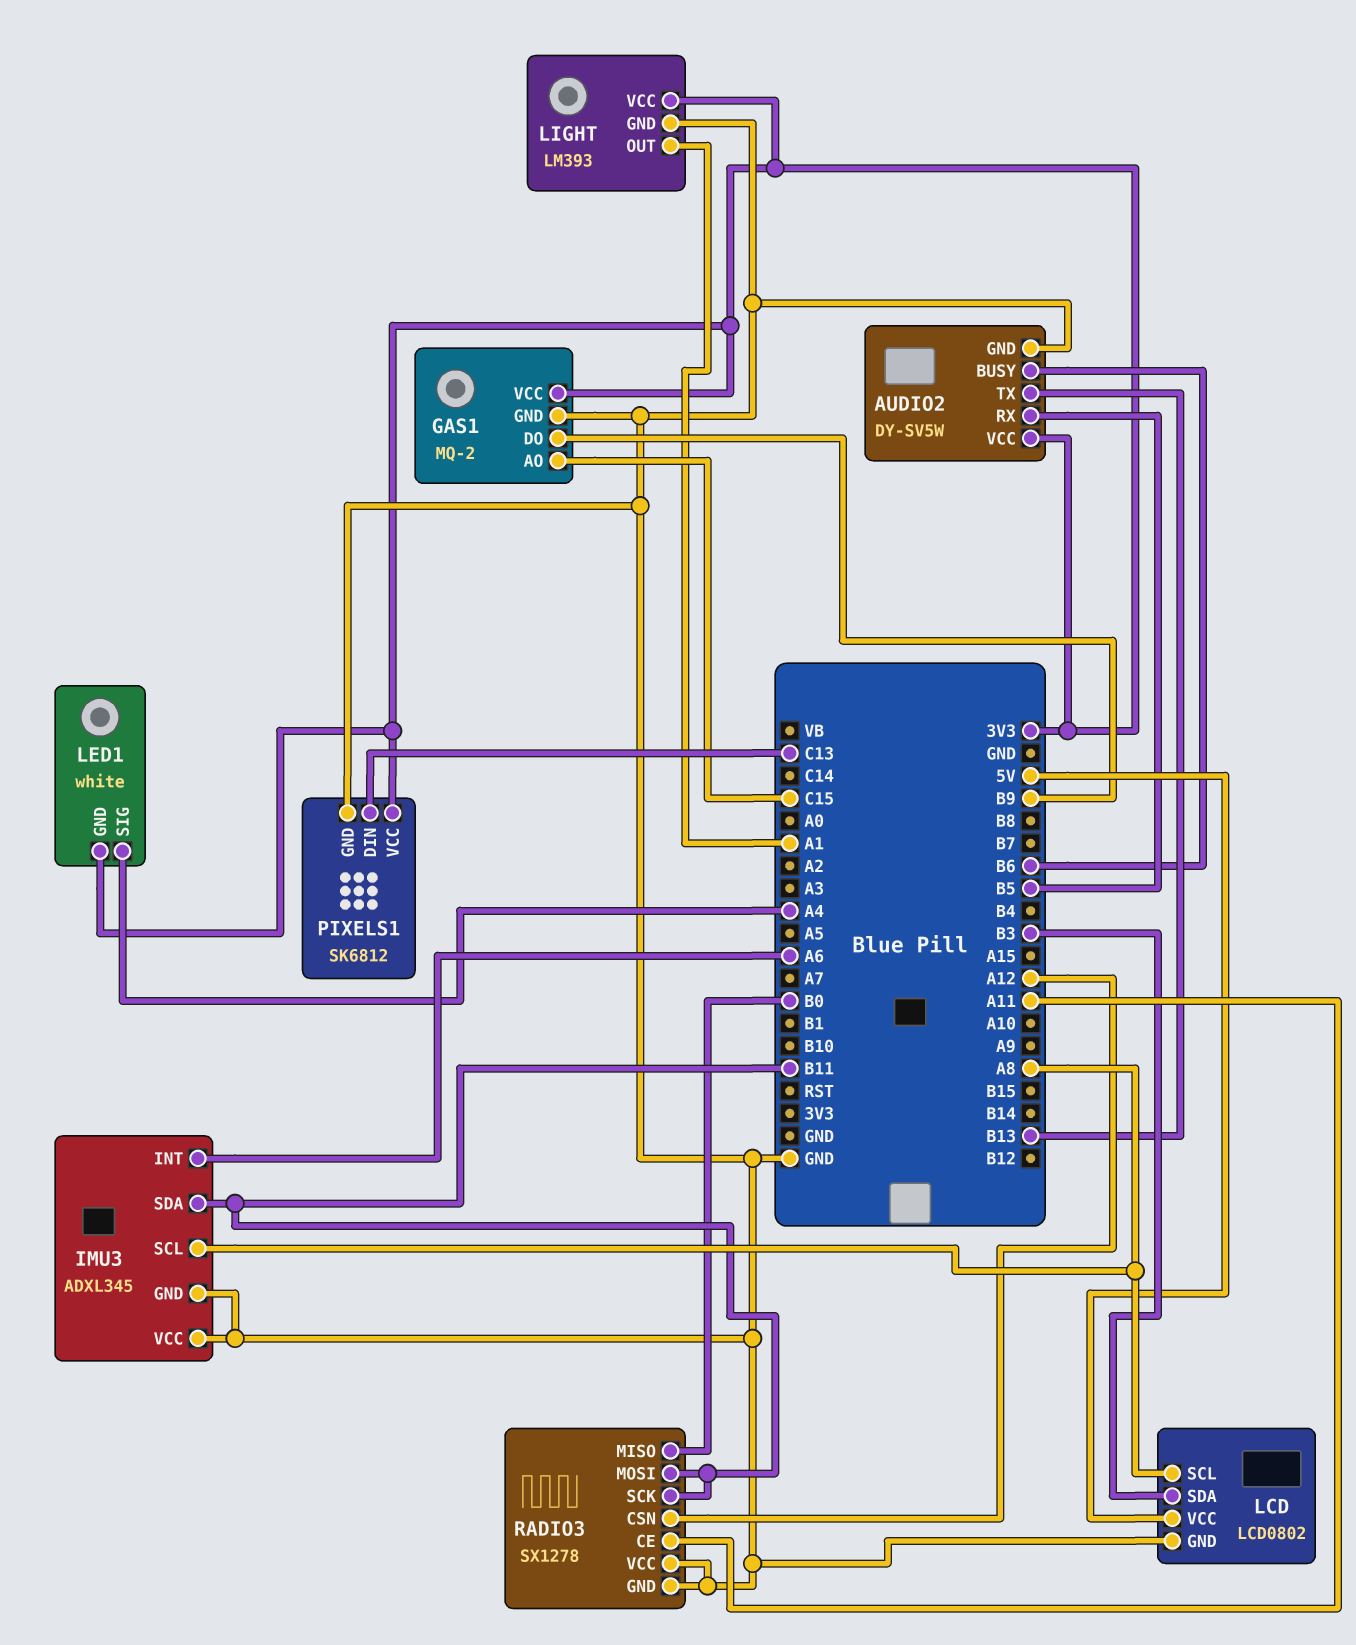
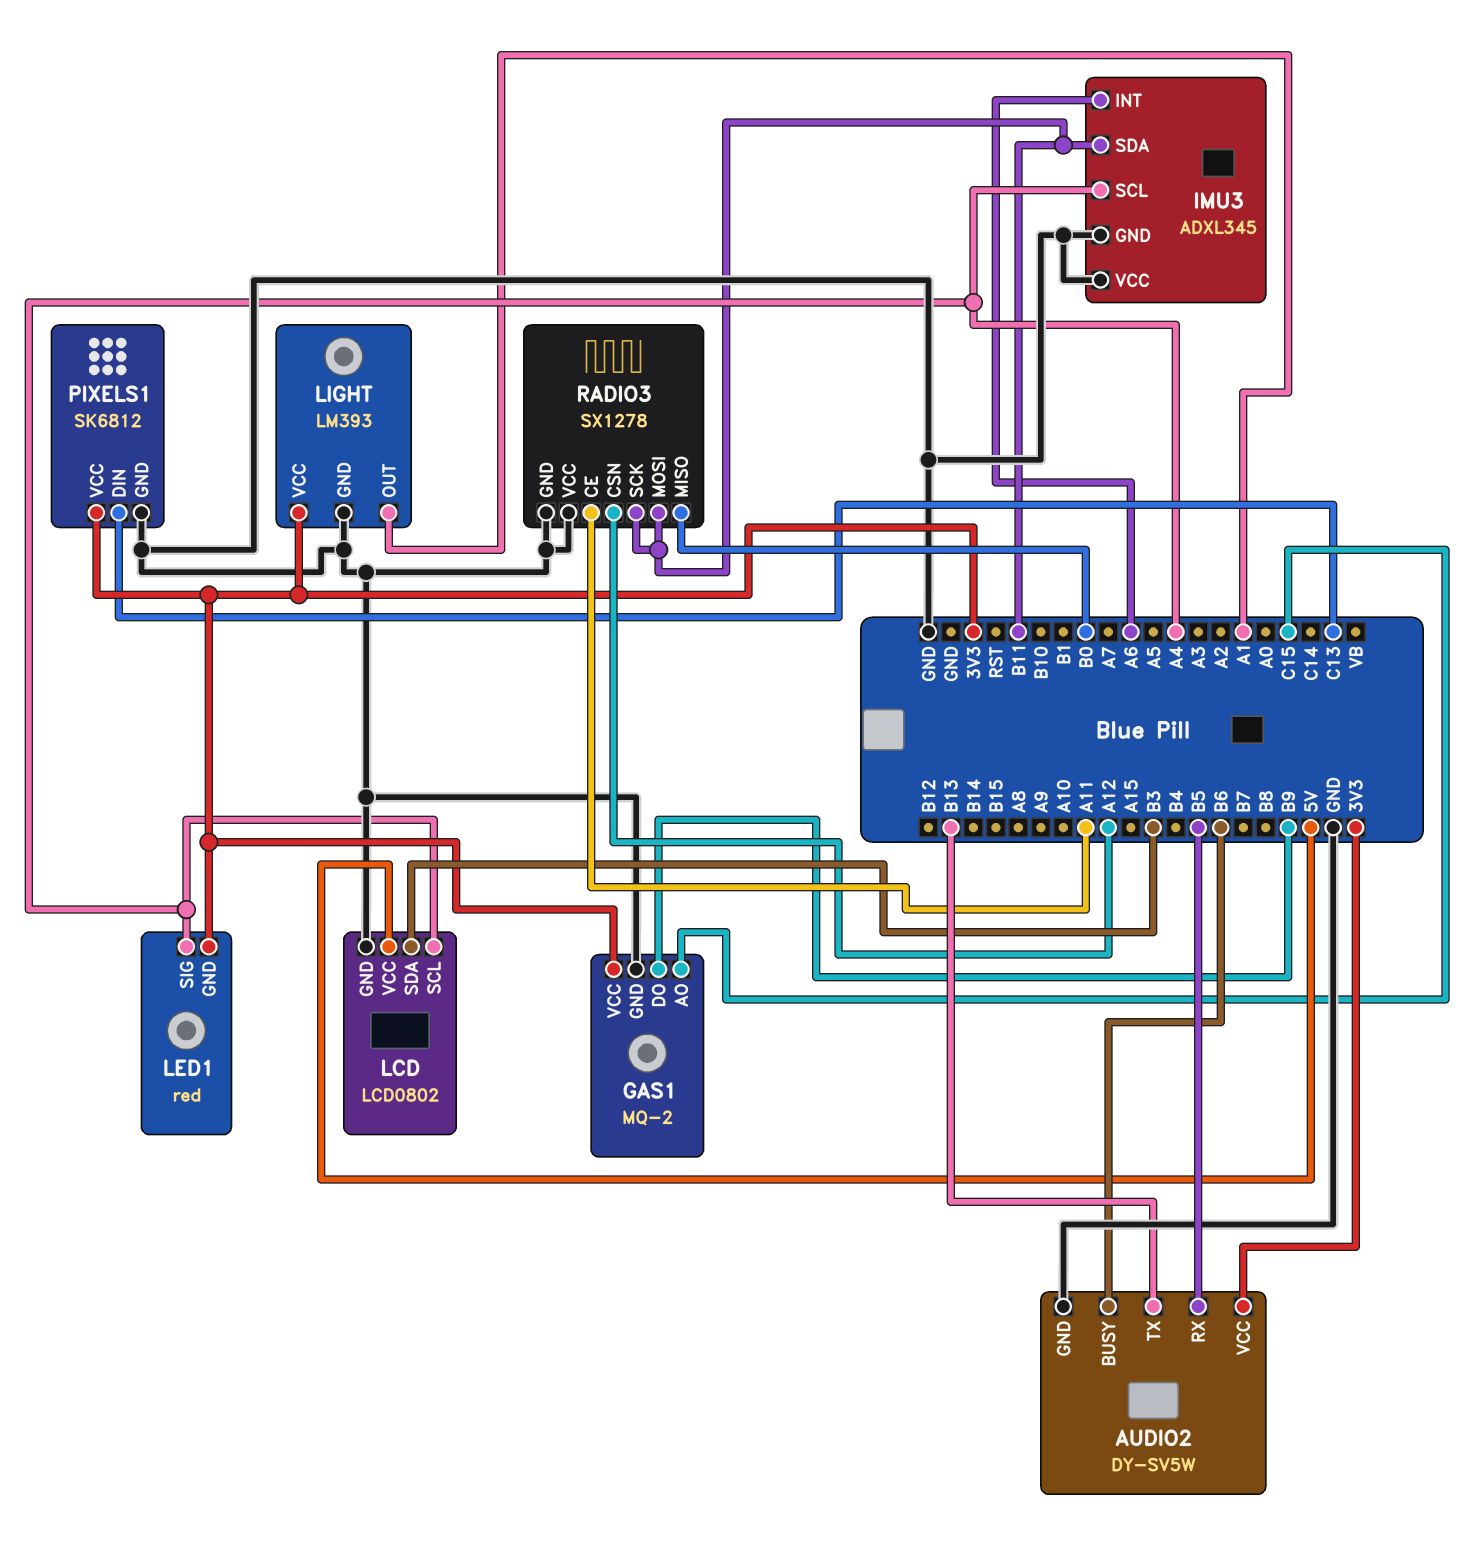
IMU3 pin SCL: A8 -> A4
LCD pin SCL: A8 -> A4
LED1: white -> red

